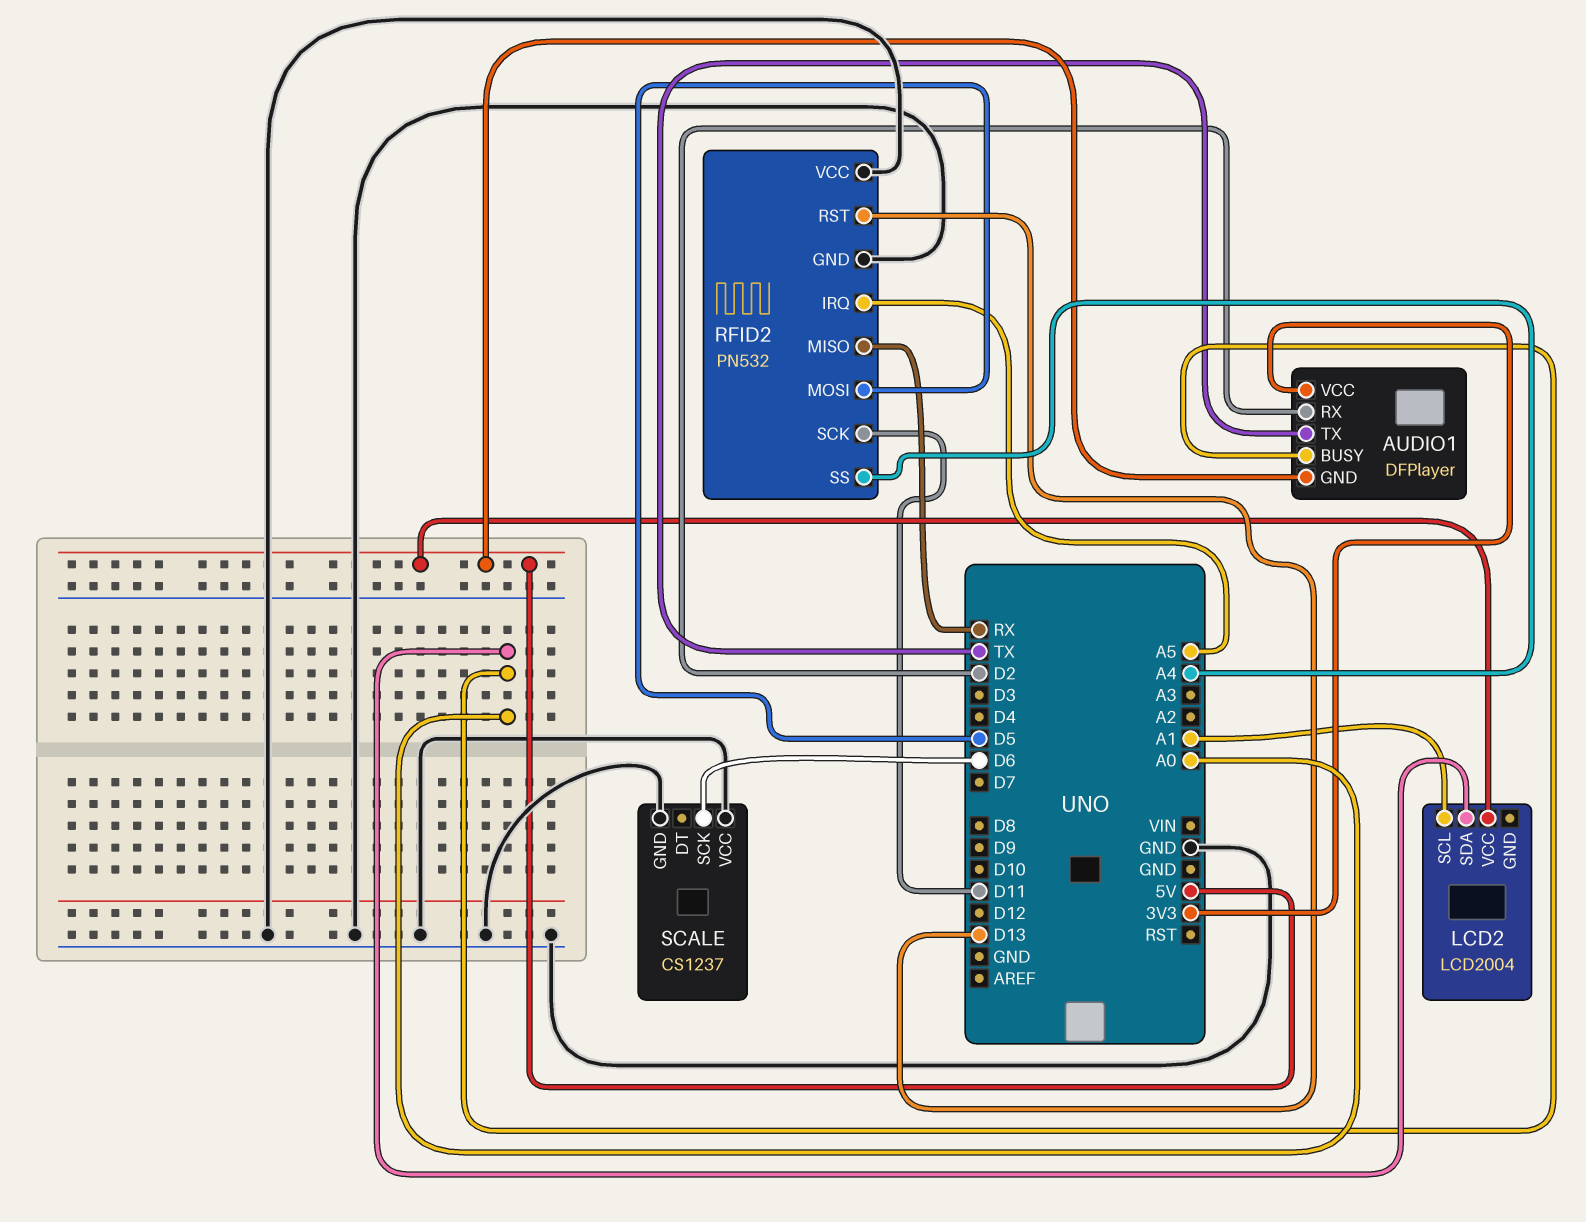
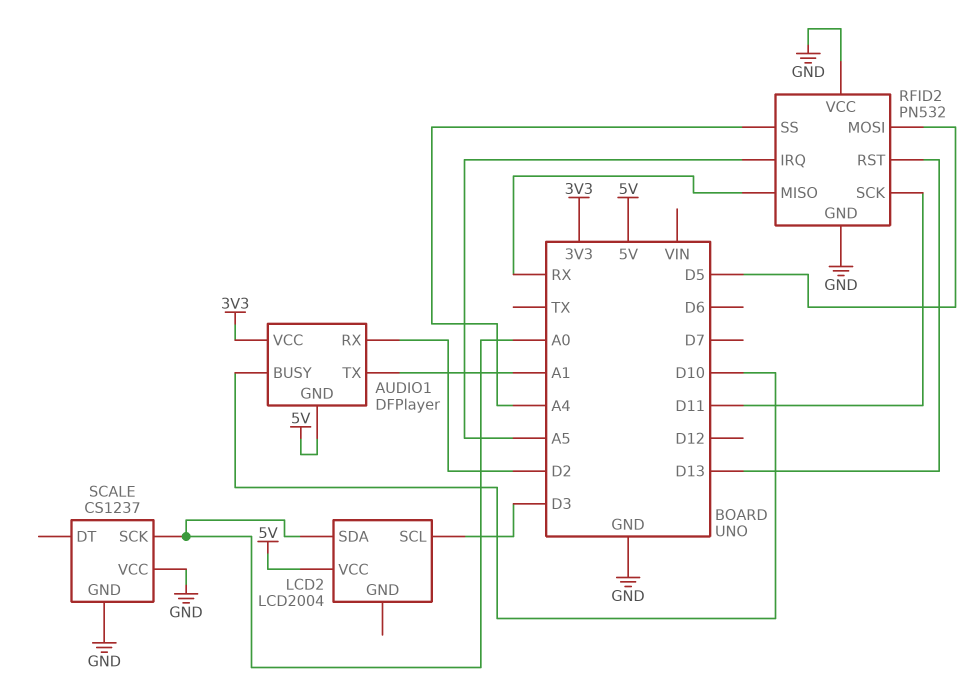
AUDIO1 pin BUSY: A0 -> D10
AUDIO1 pin TX: TX -> A1
LCD2 pin SCL: A1 -> D3
SCALE pin SCK: D6 -> A0

